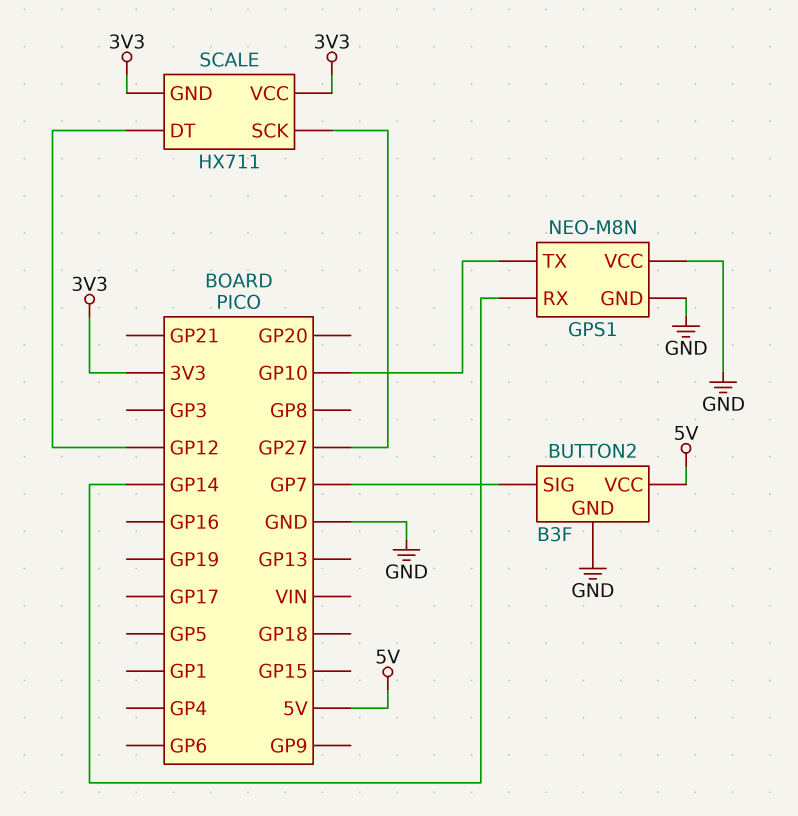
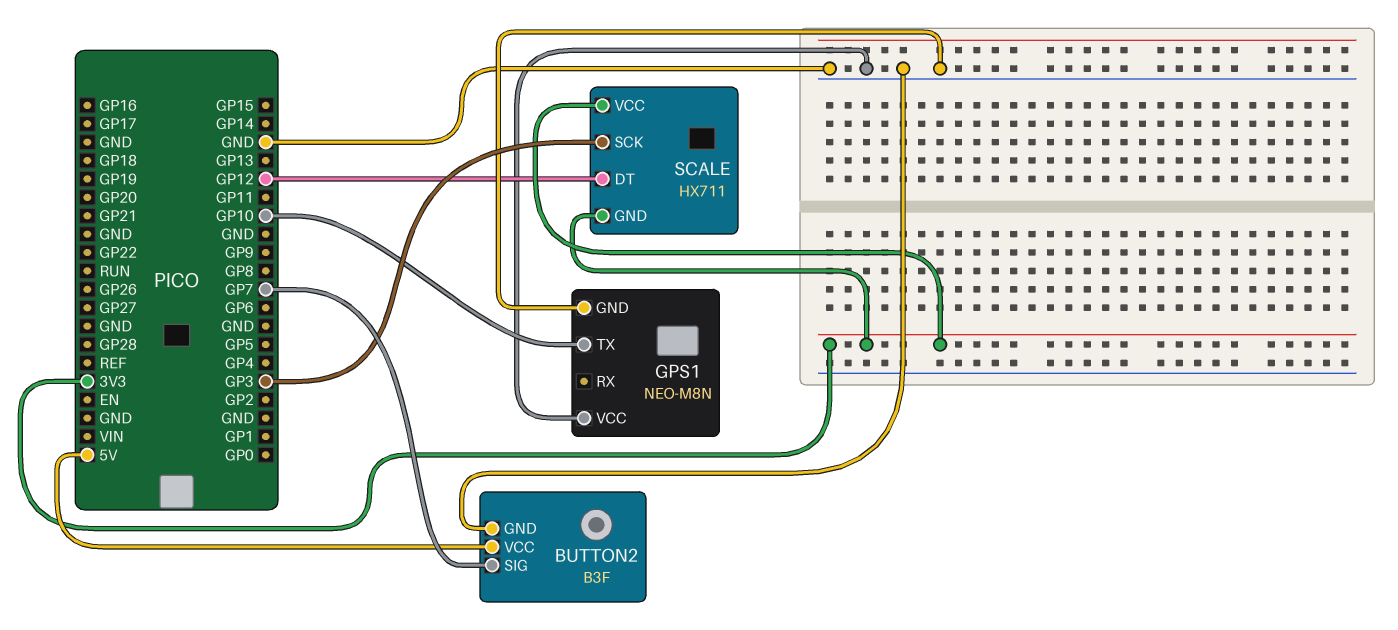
GPS1 pin RX: GP14 -> none
SCALE pin SCK: GP27 -> GP3

